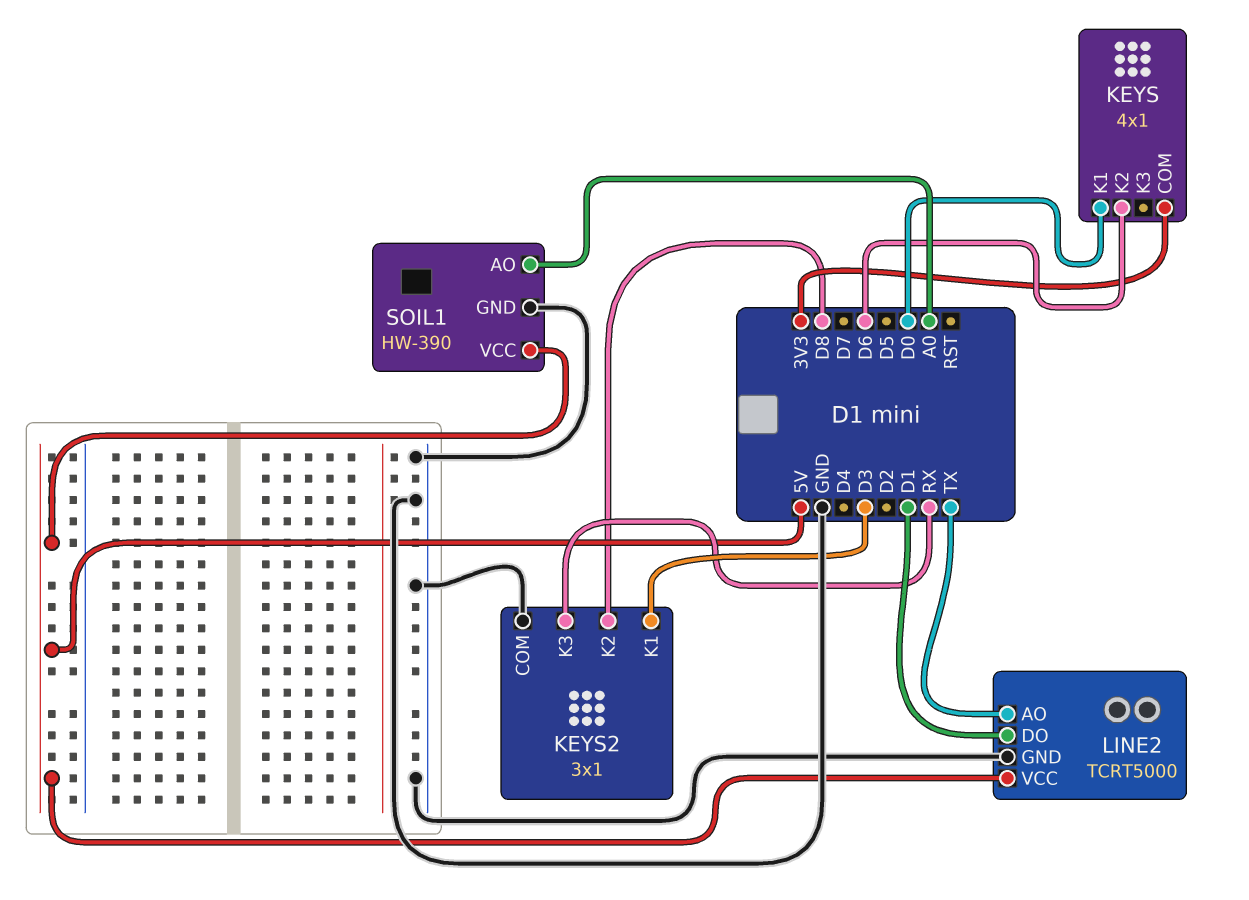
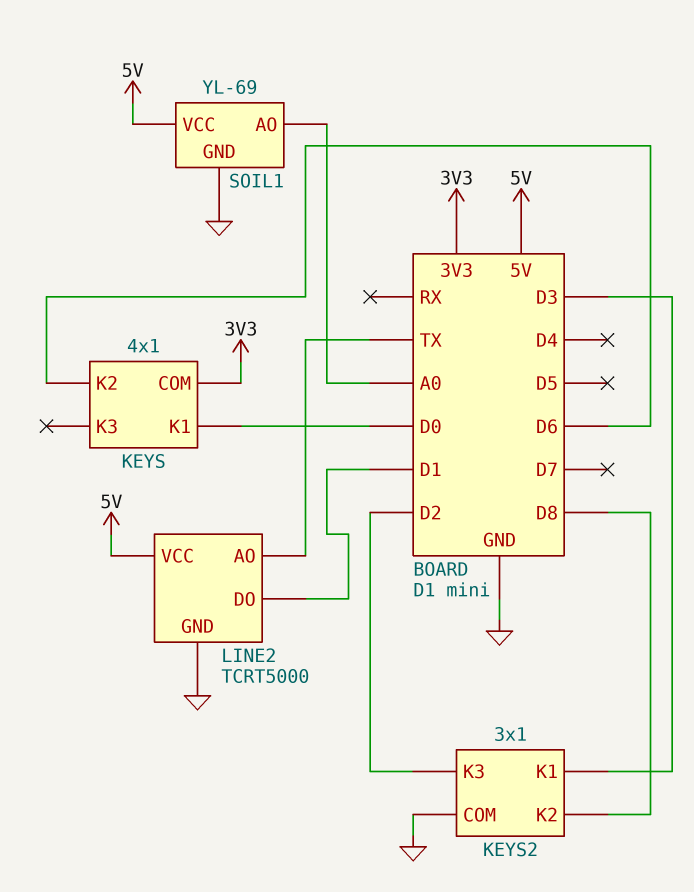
KEYS2 pin K3: RX -> D2
SOIL1: HW-390 -> YL-69

